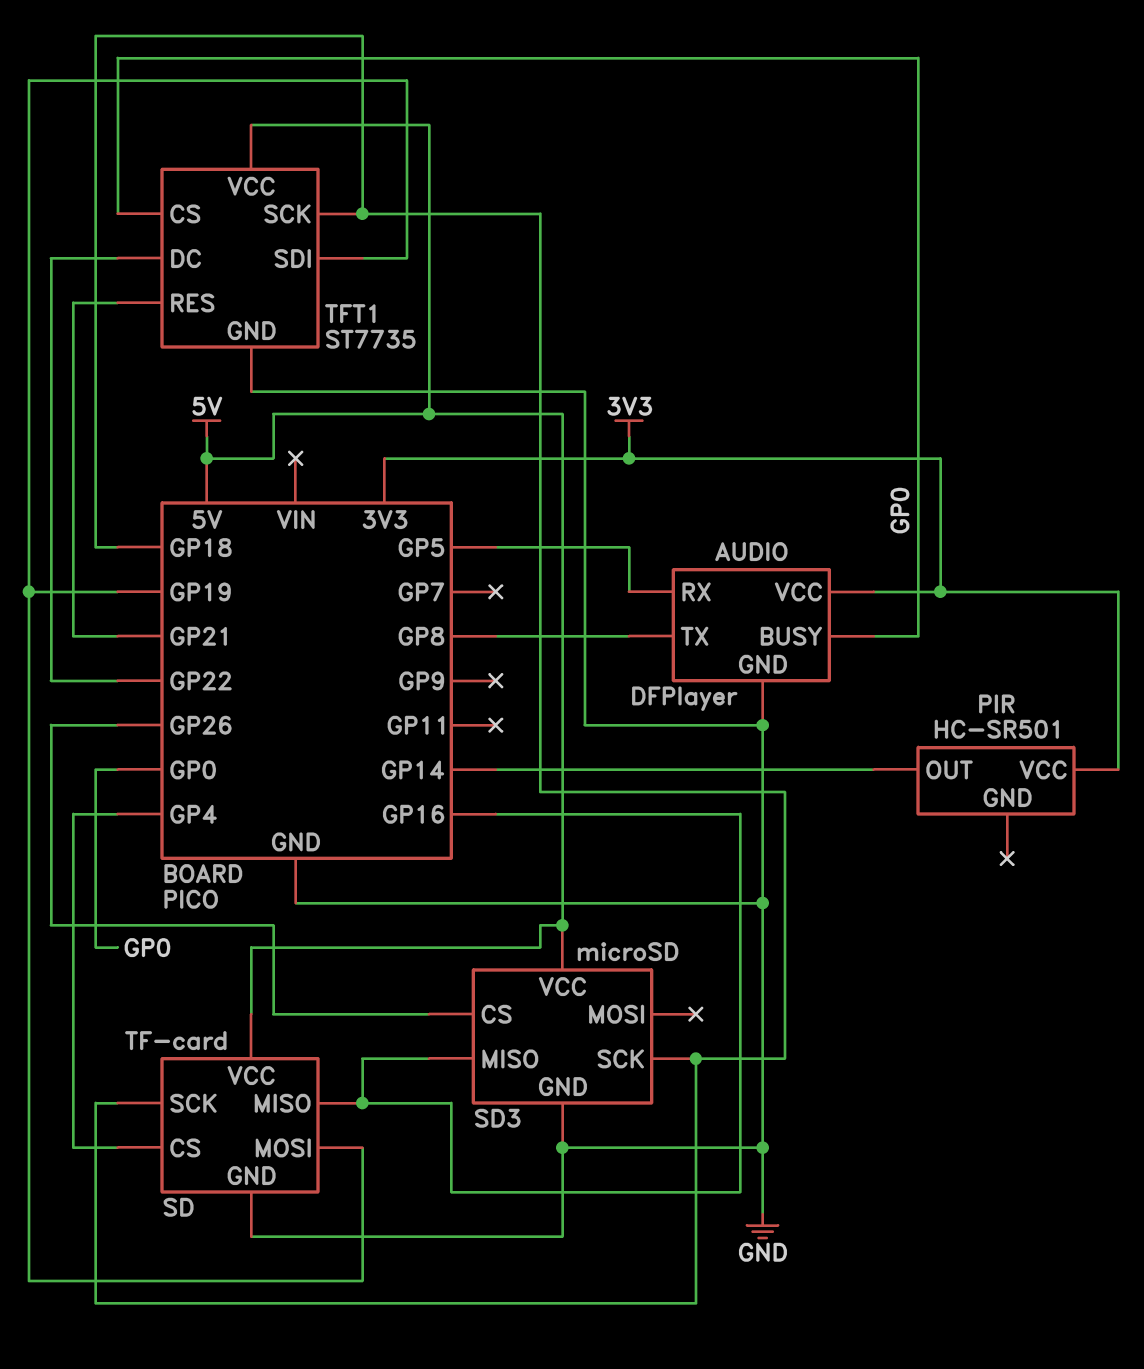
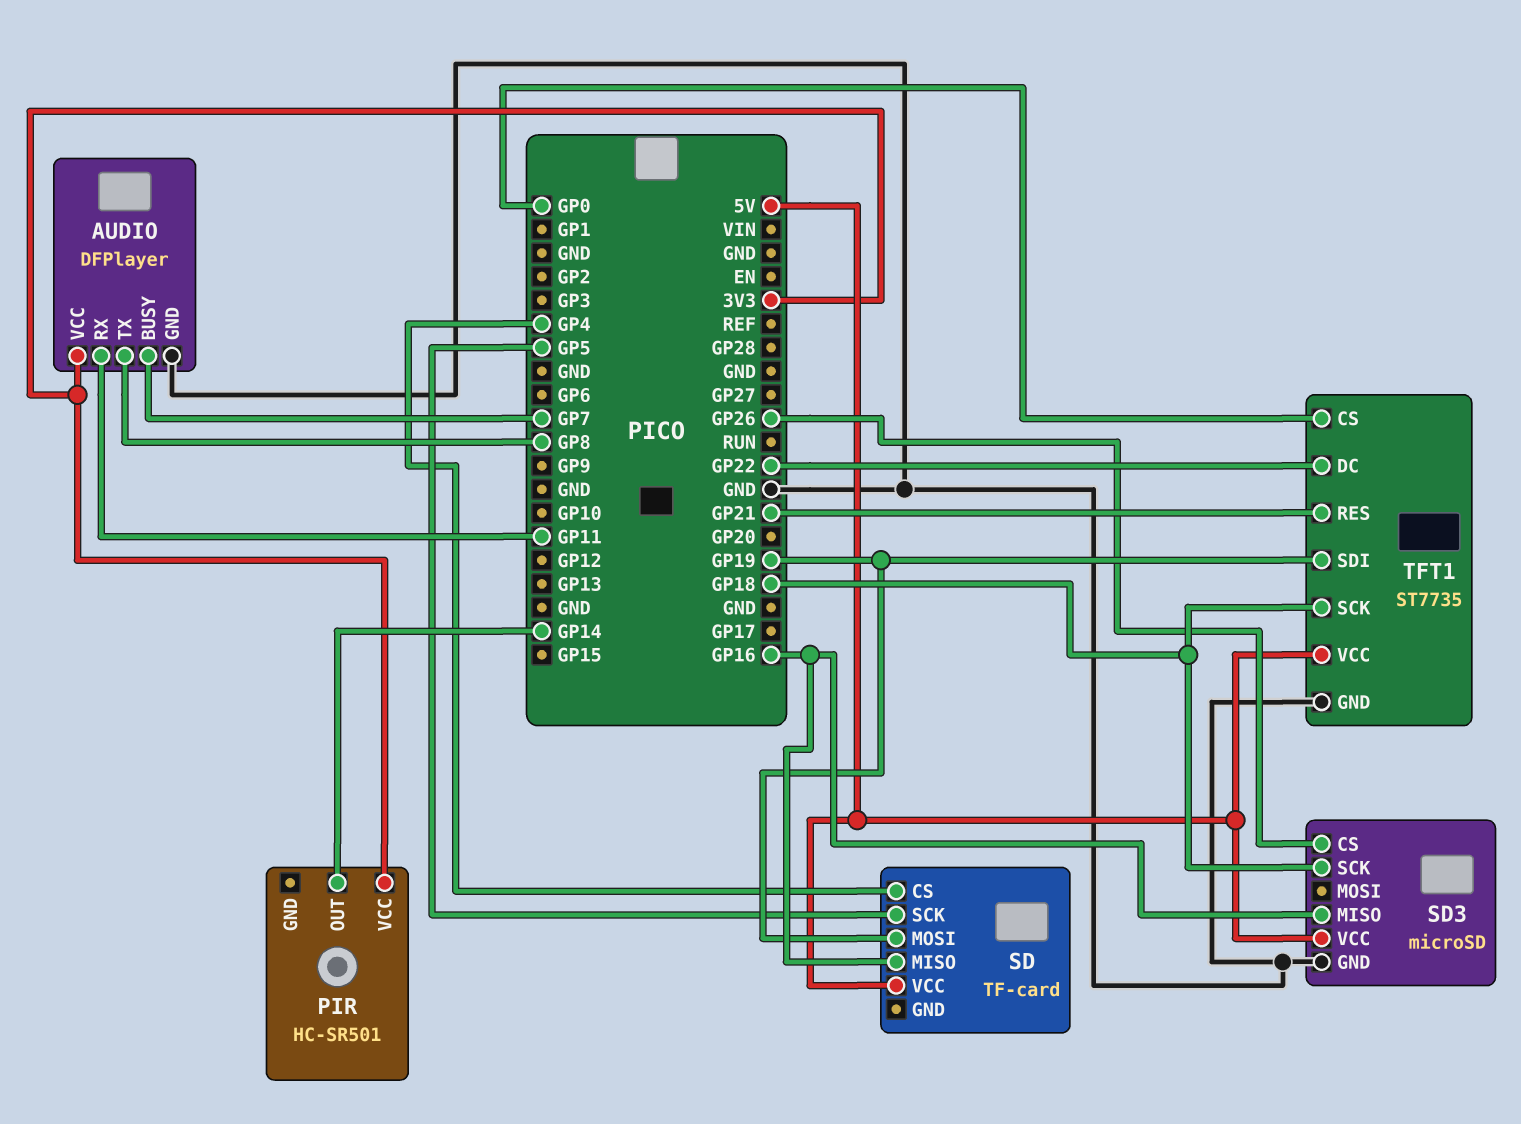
AUDIO pin BUSY: GP0 -> GP7
AUDIO pin RX: GP5 -> GP11
SD pin GND: GND -> none
SD pin SCK: GP18 -> GP5

